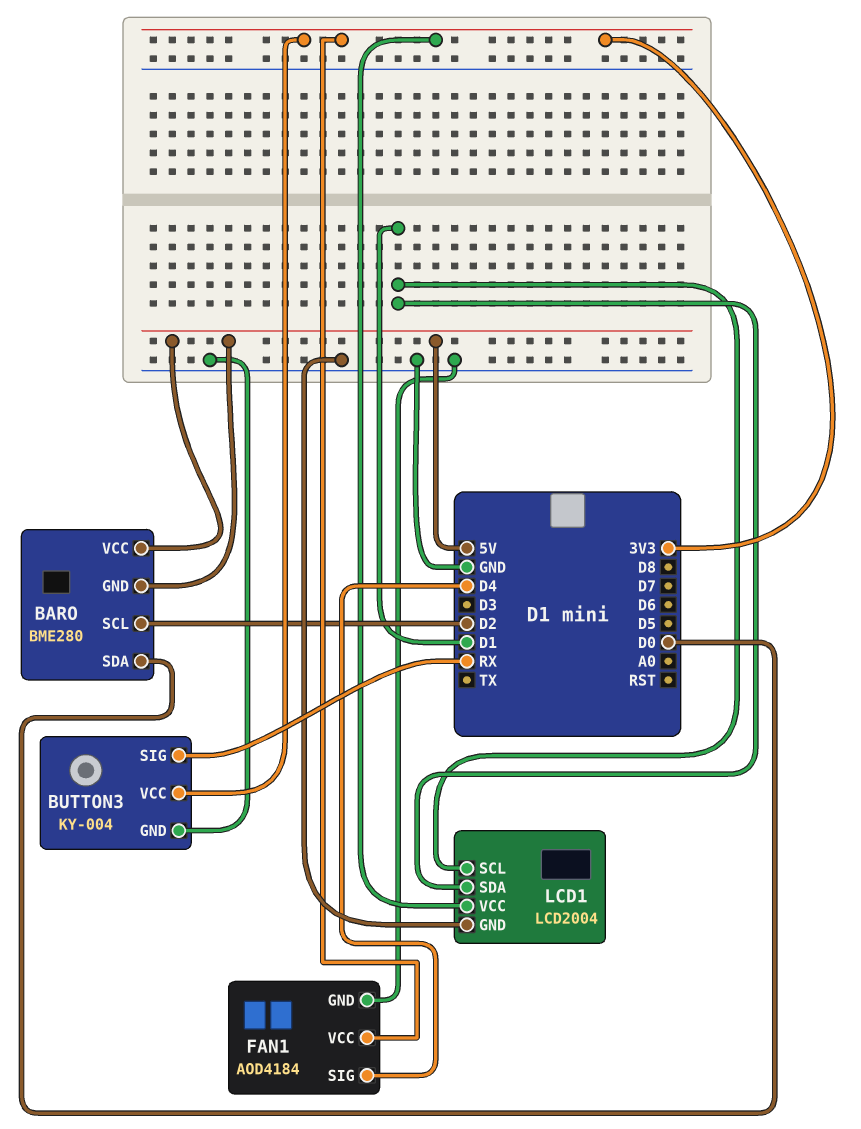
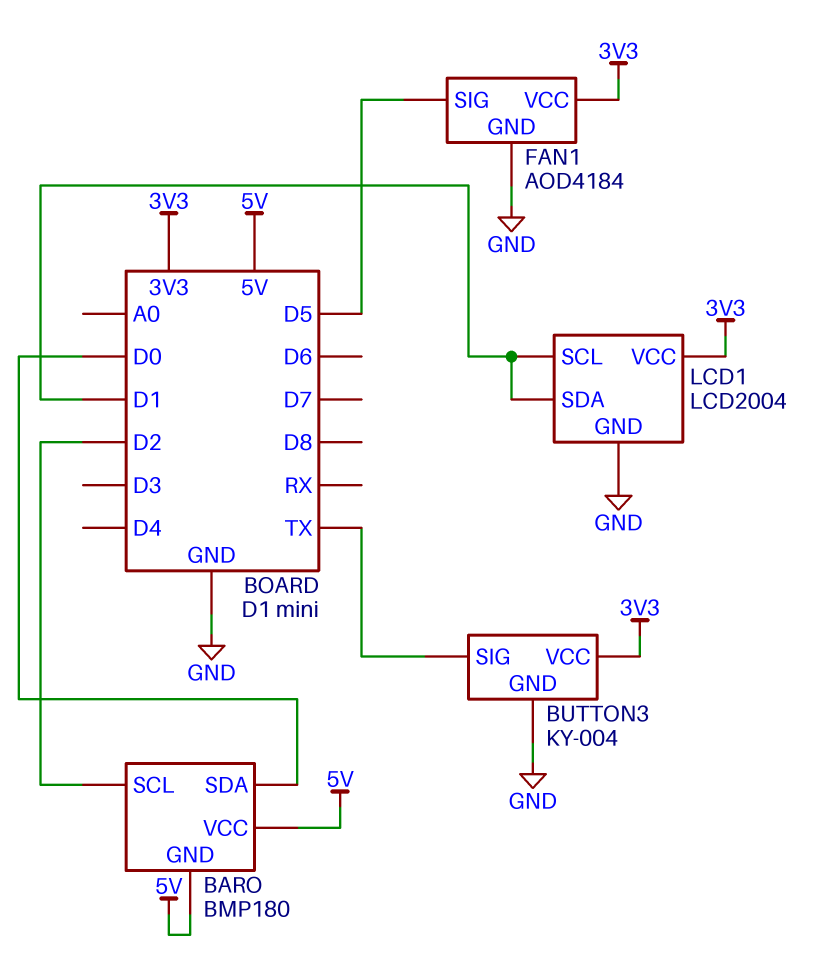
BARO: BME280 -> BMP180
BUTTON3 pin SIG: RX -> TX
FAN1 pin SIG: D4 -> D5

